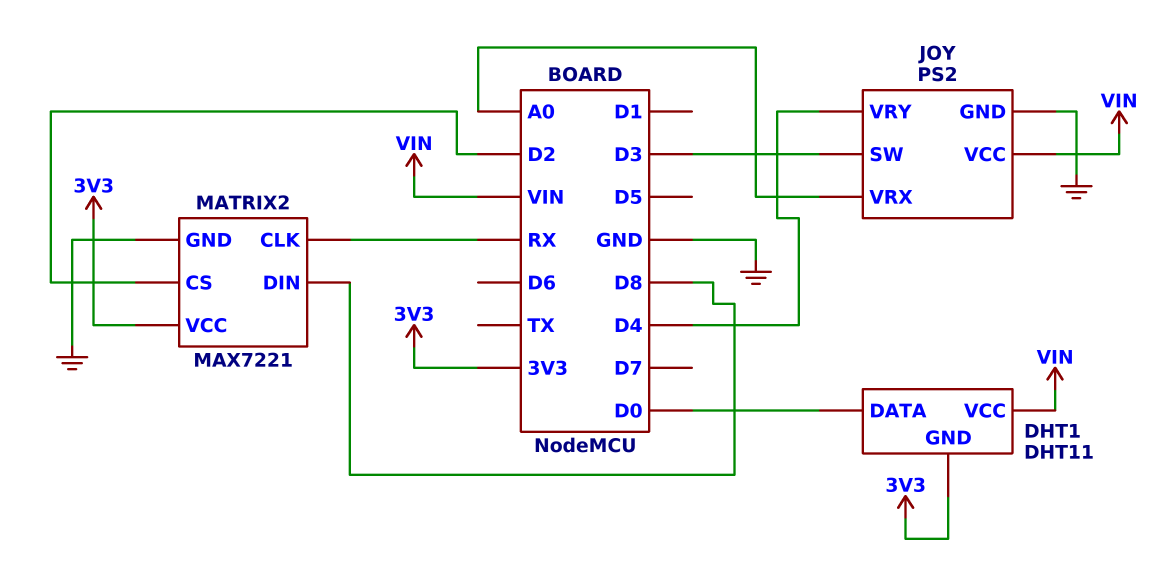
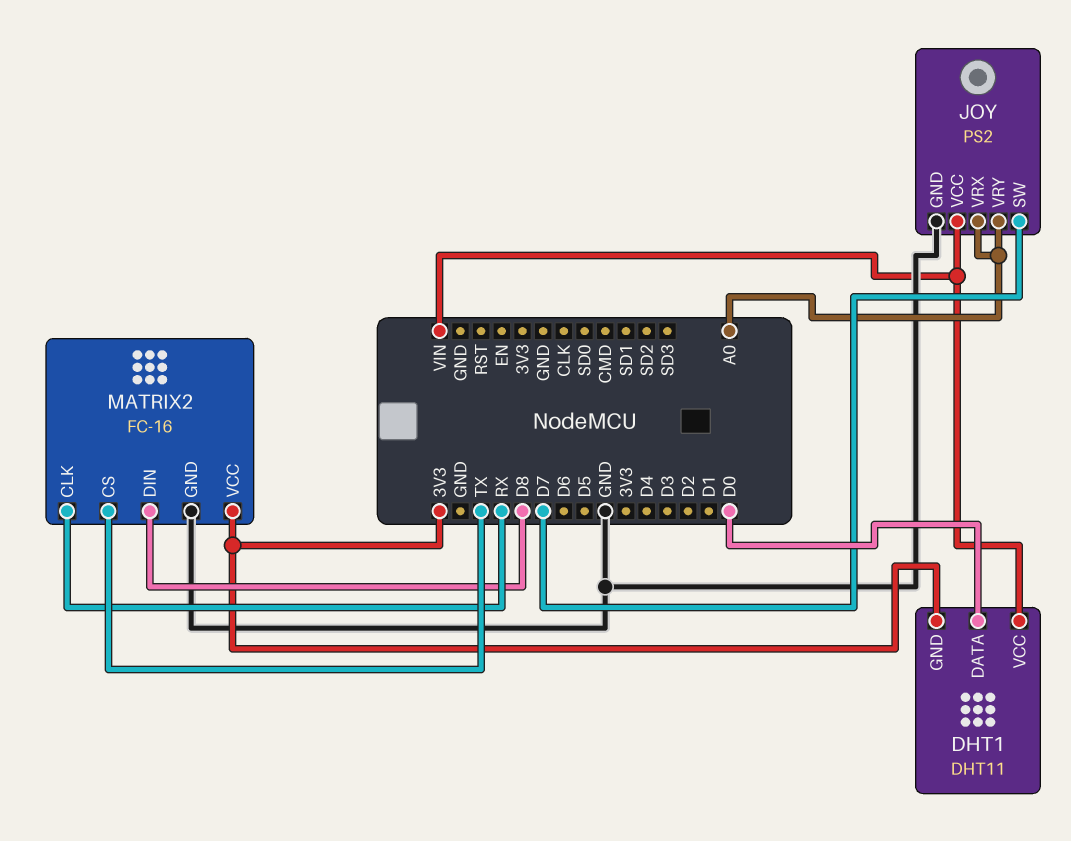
JOY pin SW: D3 -> D7
JOY pin VRY: D4 -> A0
MATRIX2: MAX7221 -> FC-16
MATRIX2 pin CS: D2 -> TX

